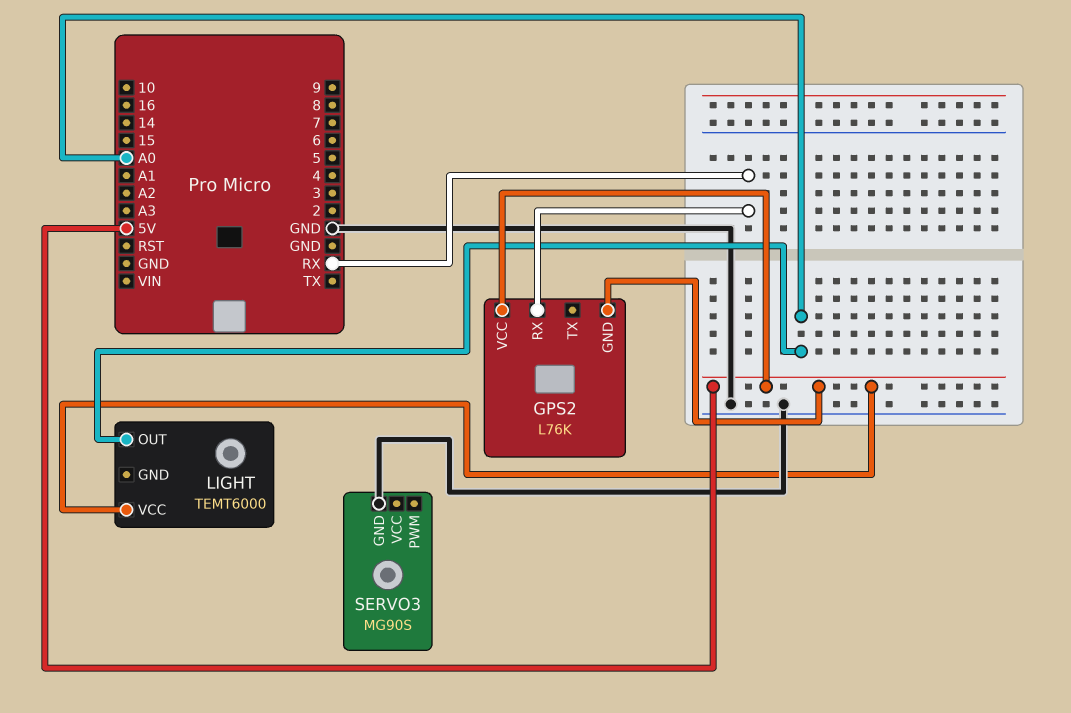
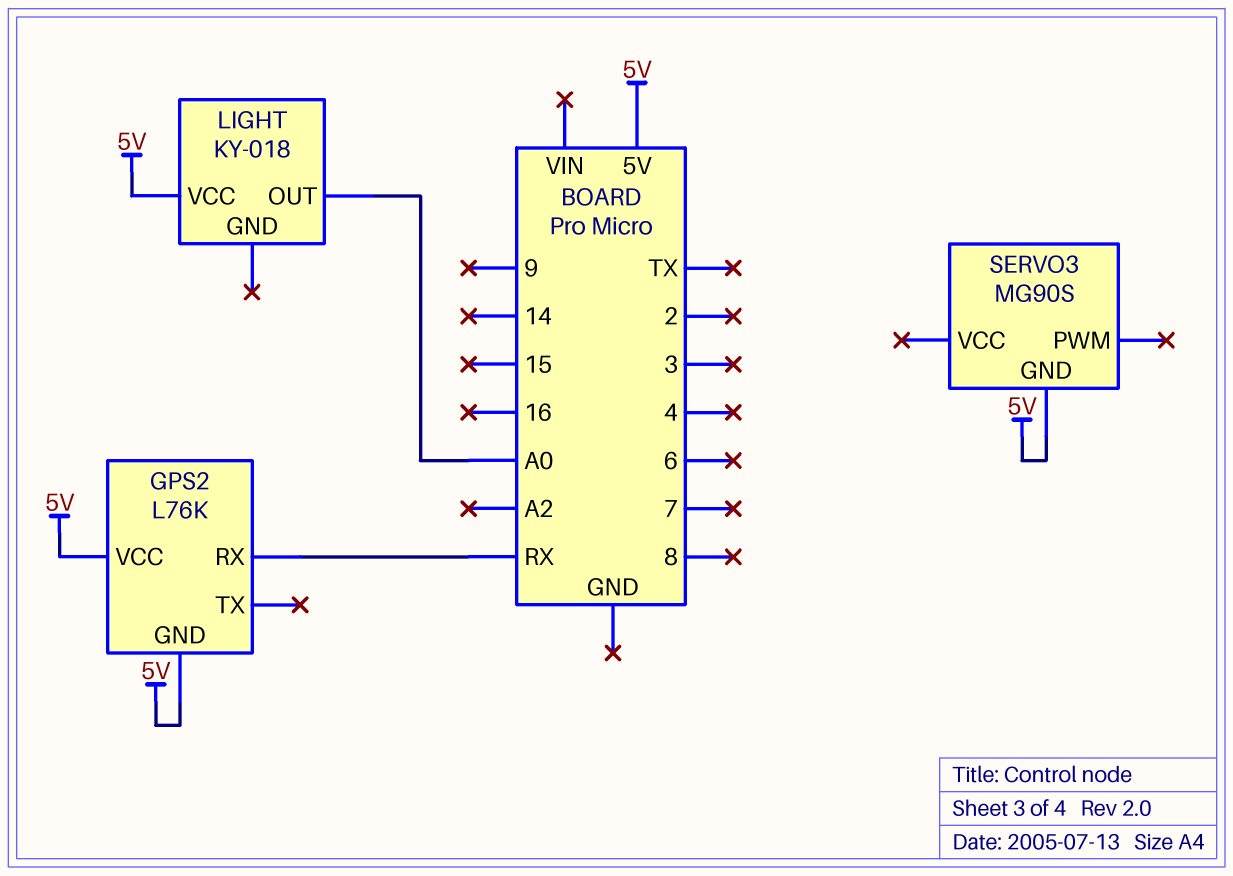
LIGHT: TEMT6000 -> KY-018
SERVO3 pin GND: GND -> 5V

